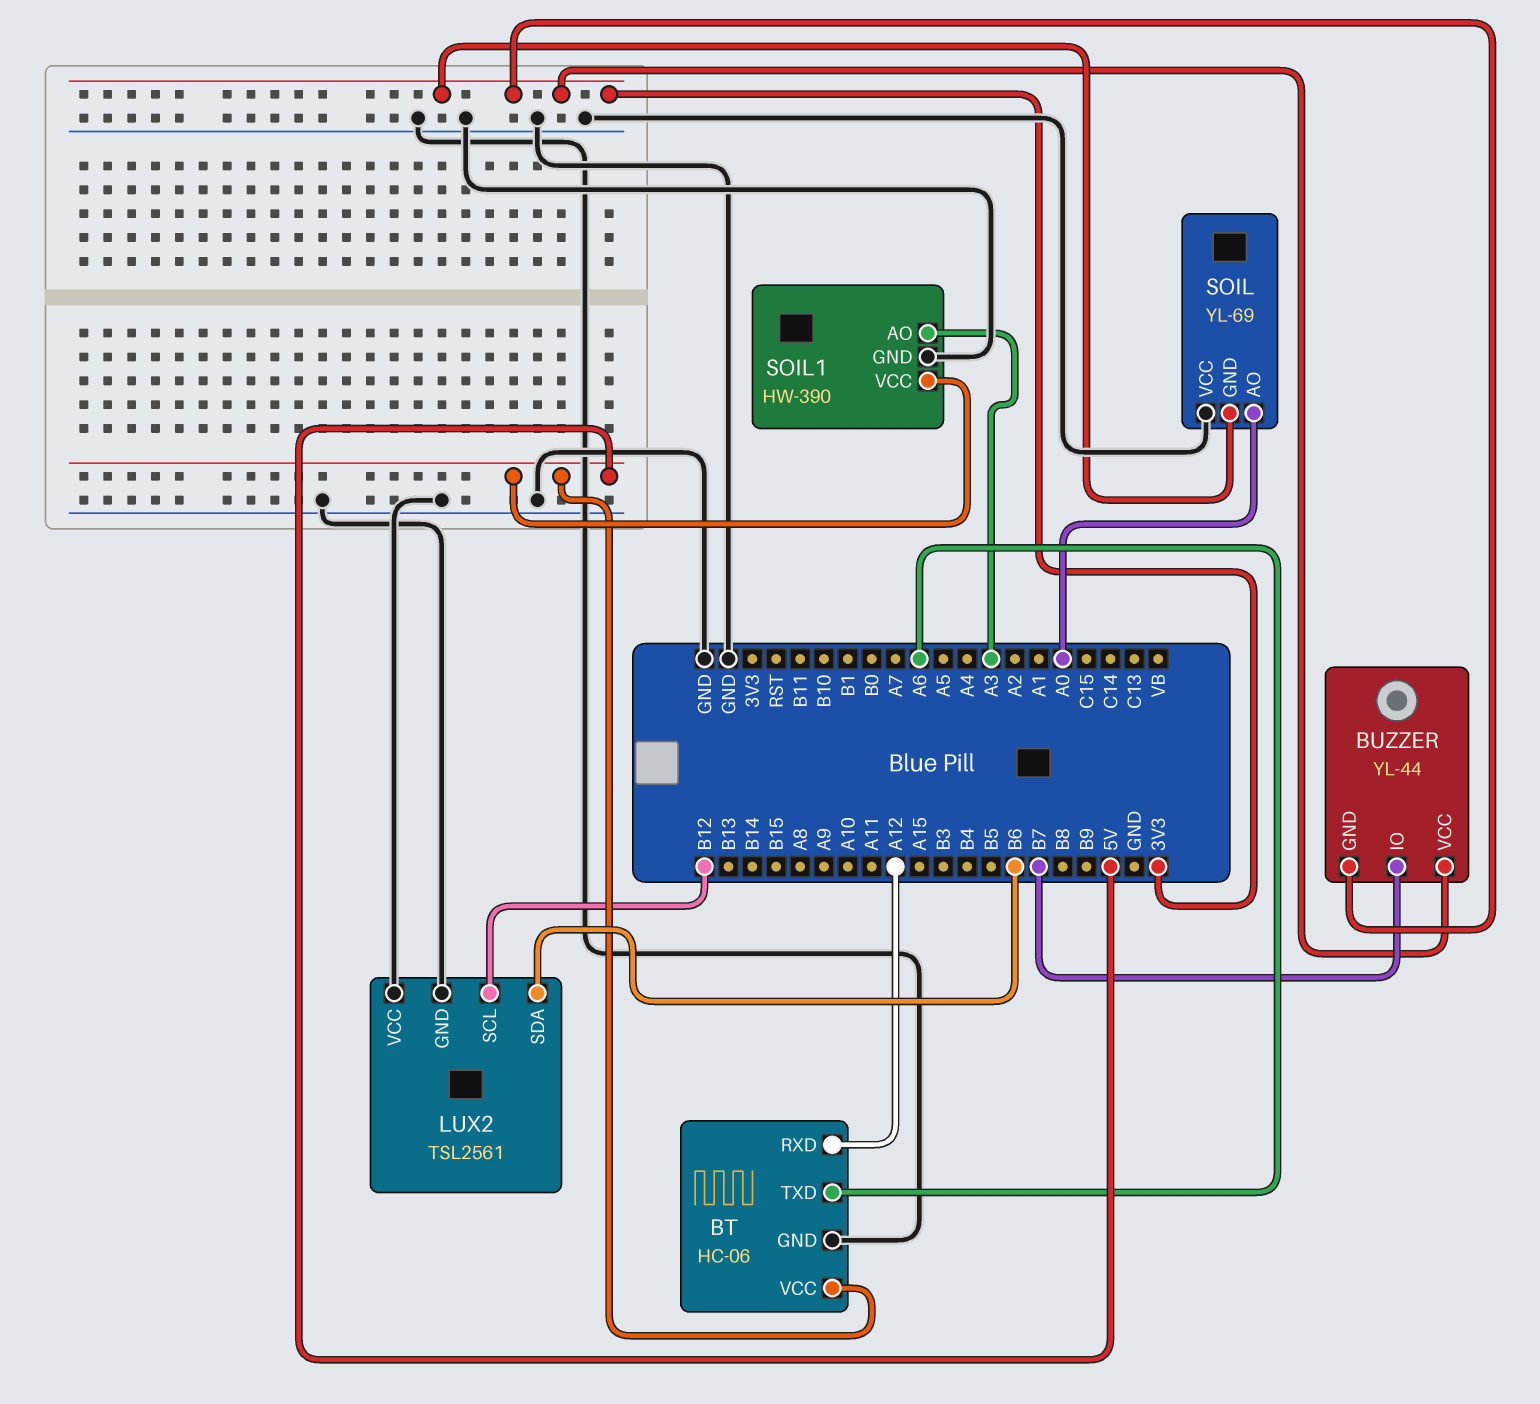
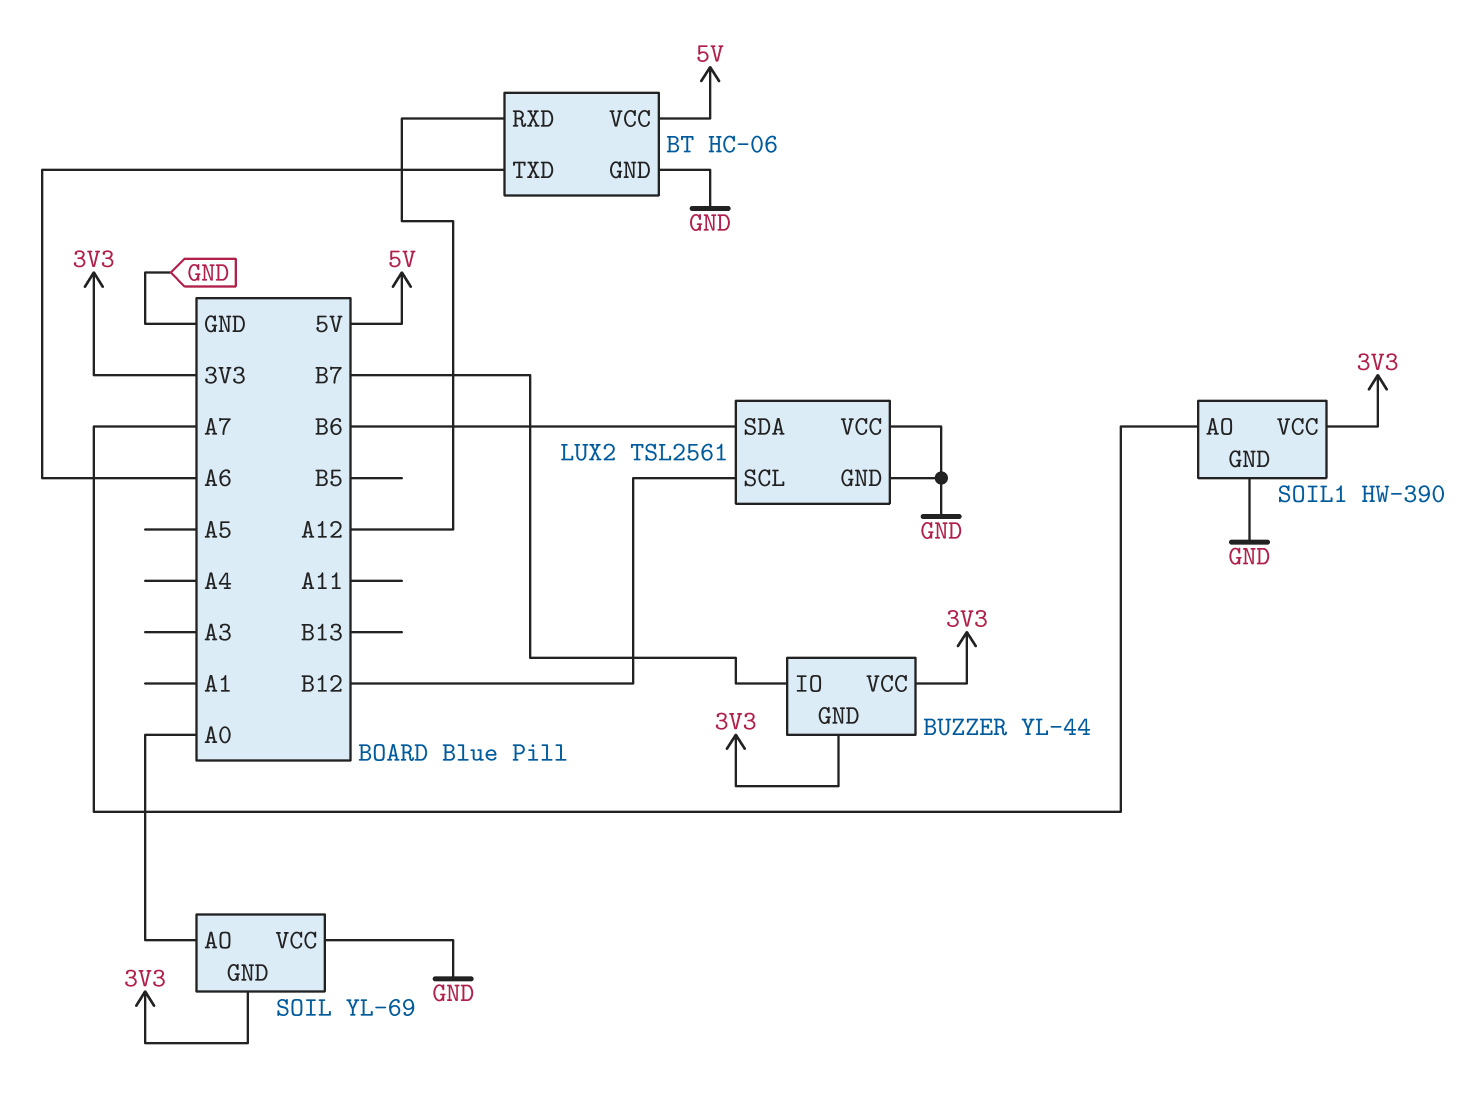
SOIL1 pin AO: A3 -> A7
SOIL1 pin VCC: 5V -> 3V3

